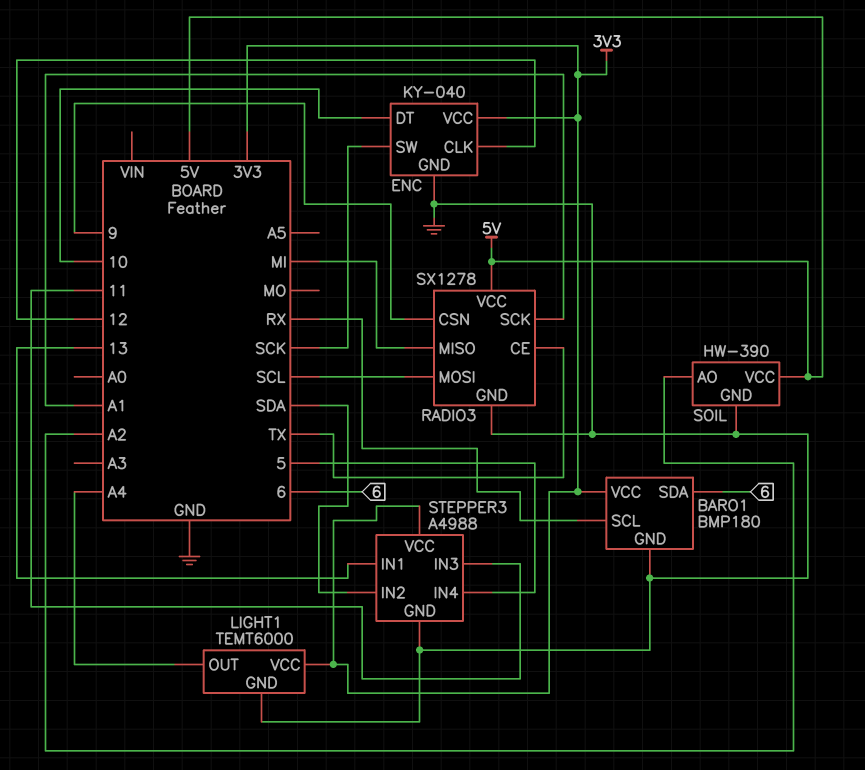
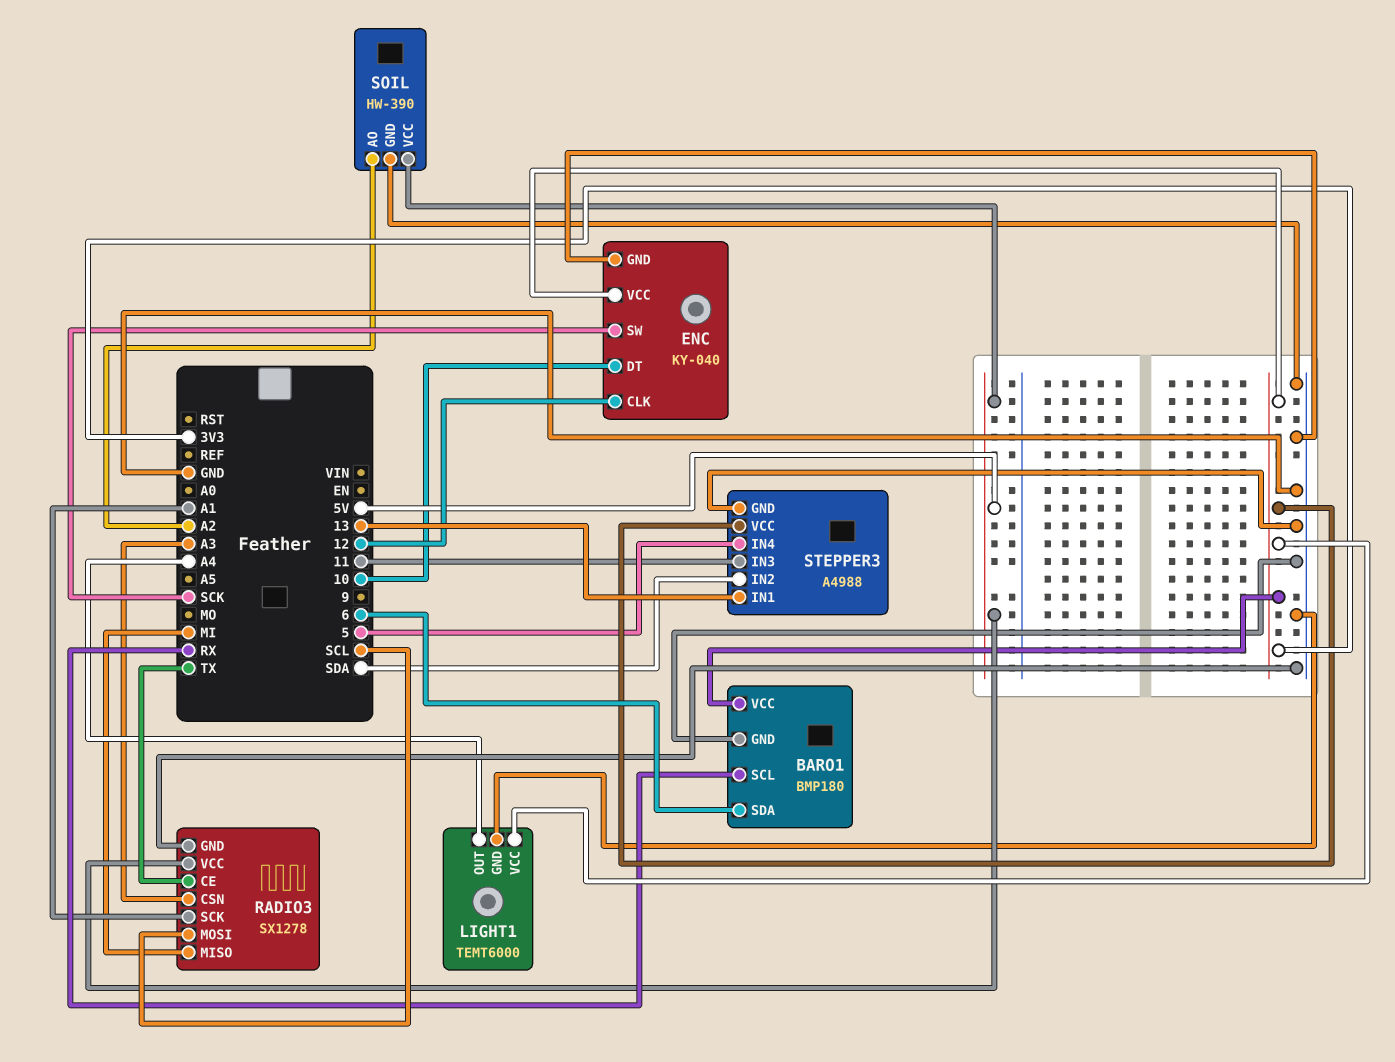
RADIO3 pin CSN: 9 -> A3

